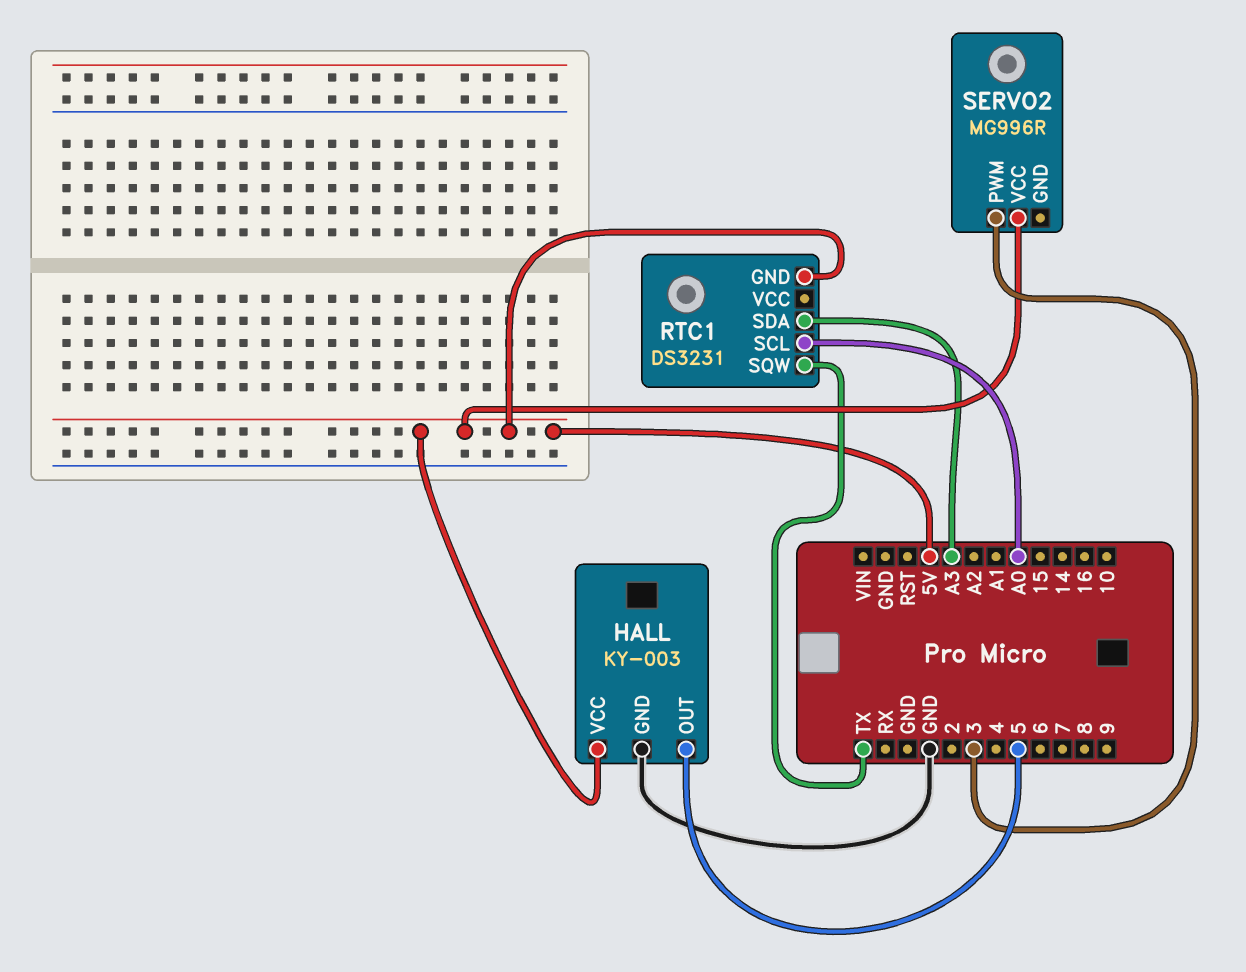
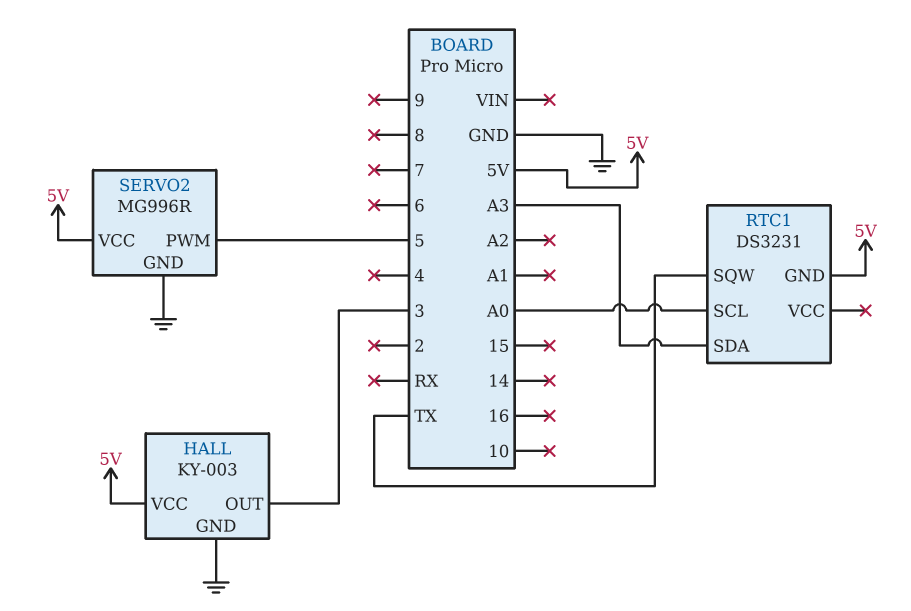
HALL pin OUT: 5 -> 3
SERVO2 pin GND: none -> GND
SERVO2 pin PWM: 3 -> 5

